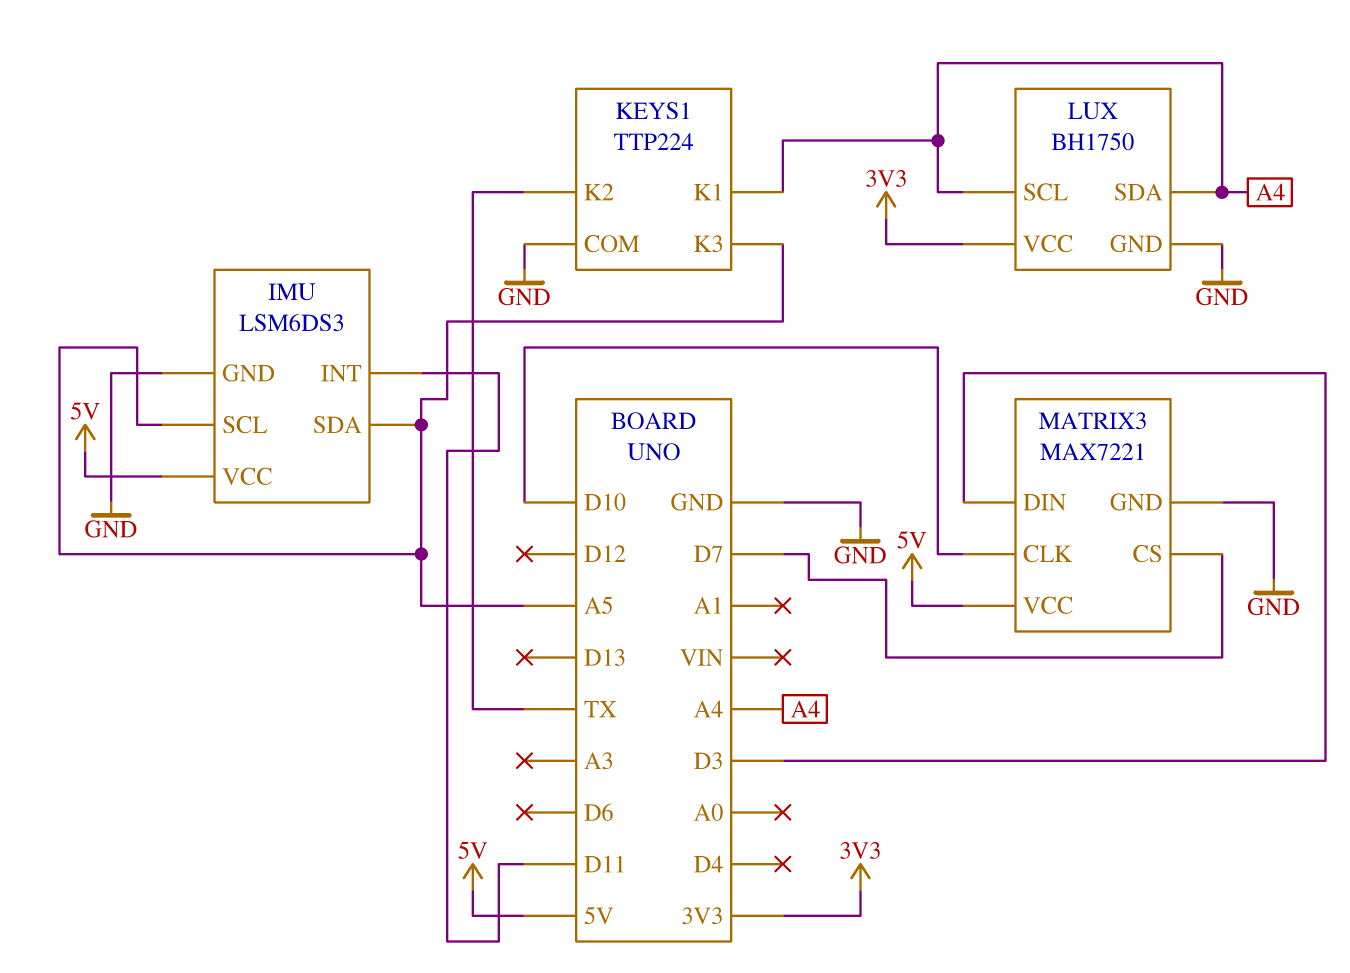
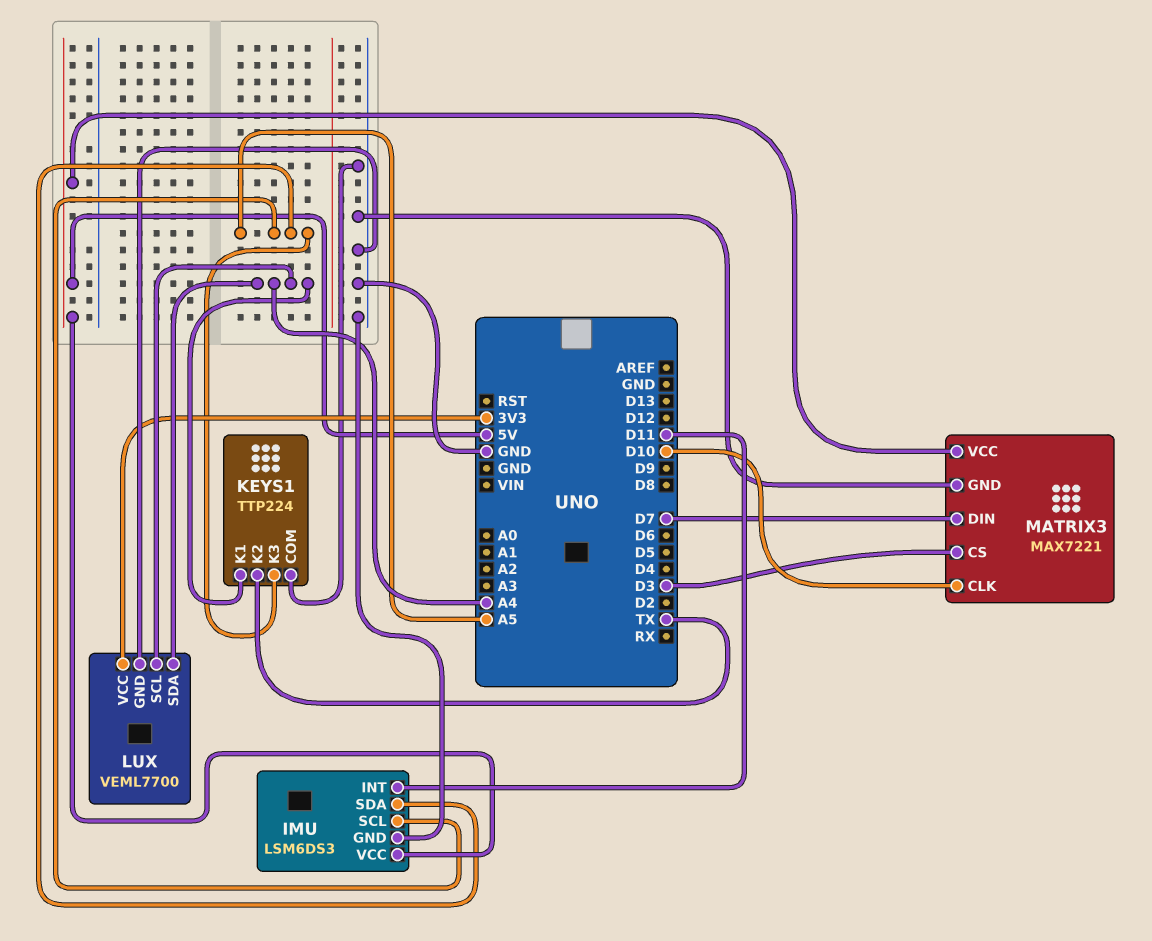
LUX: BH1750 -> VEML7700
MATRIX3 pin CS: D7 -> D3
MATRIX3 pin DIN: D3 -> D7

